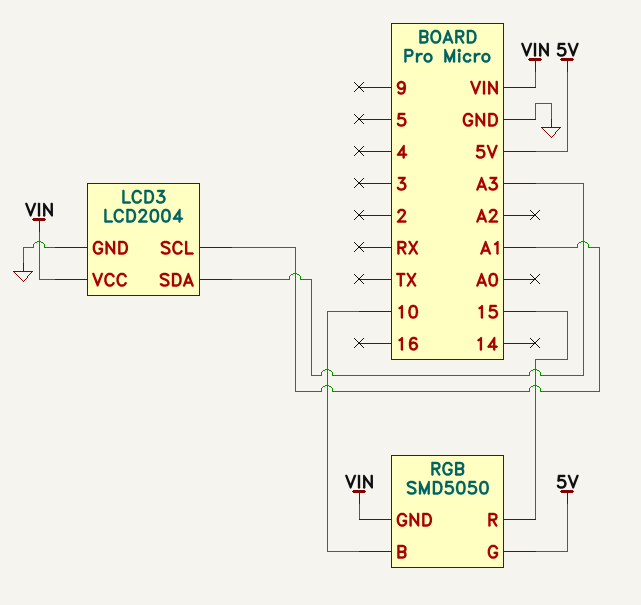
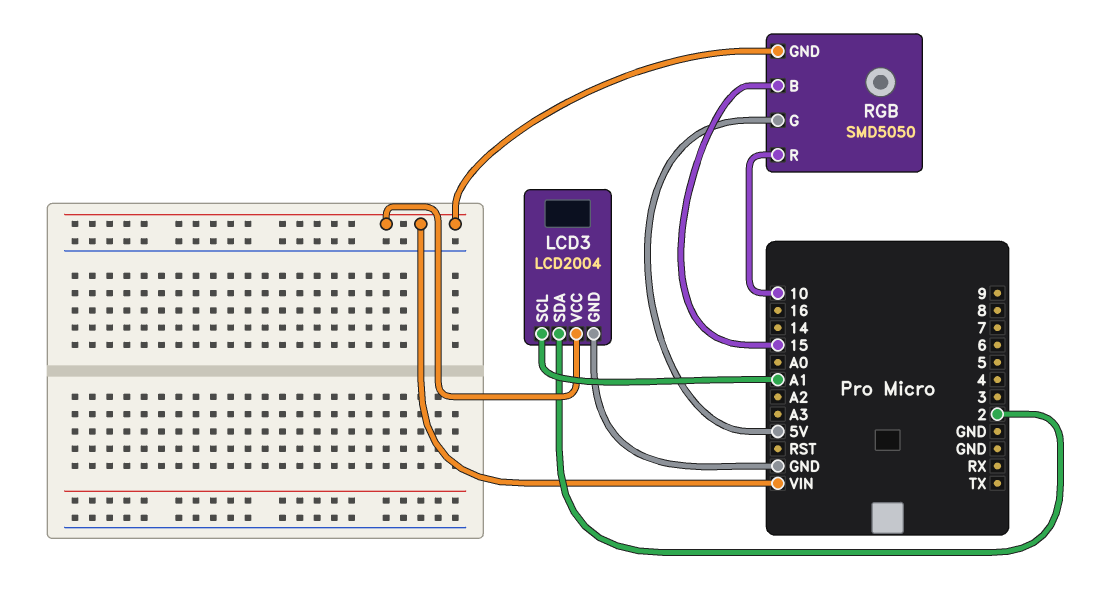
LCD3 pin SDA: A3 -> 2
RGB pin B: 10 -> 15
RGB pin R: 15 -> 10

